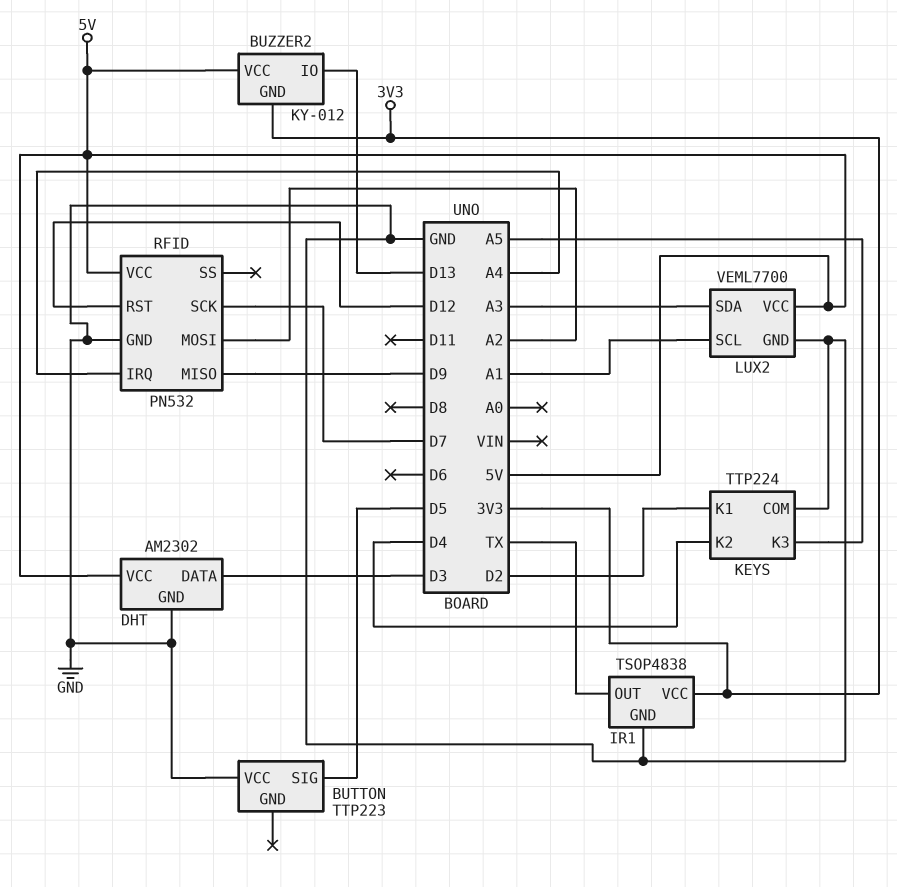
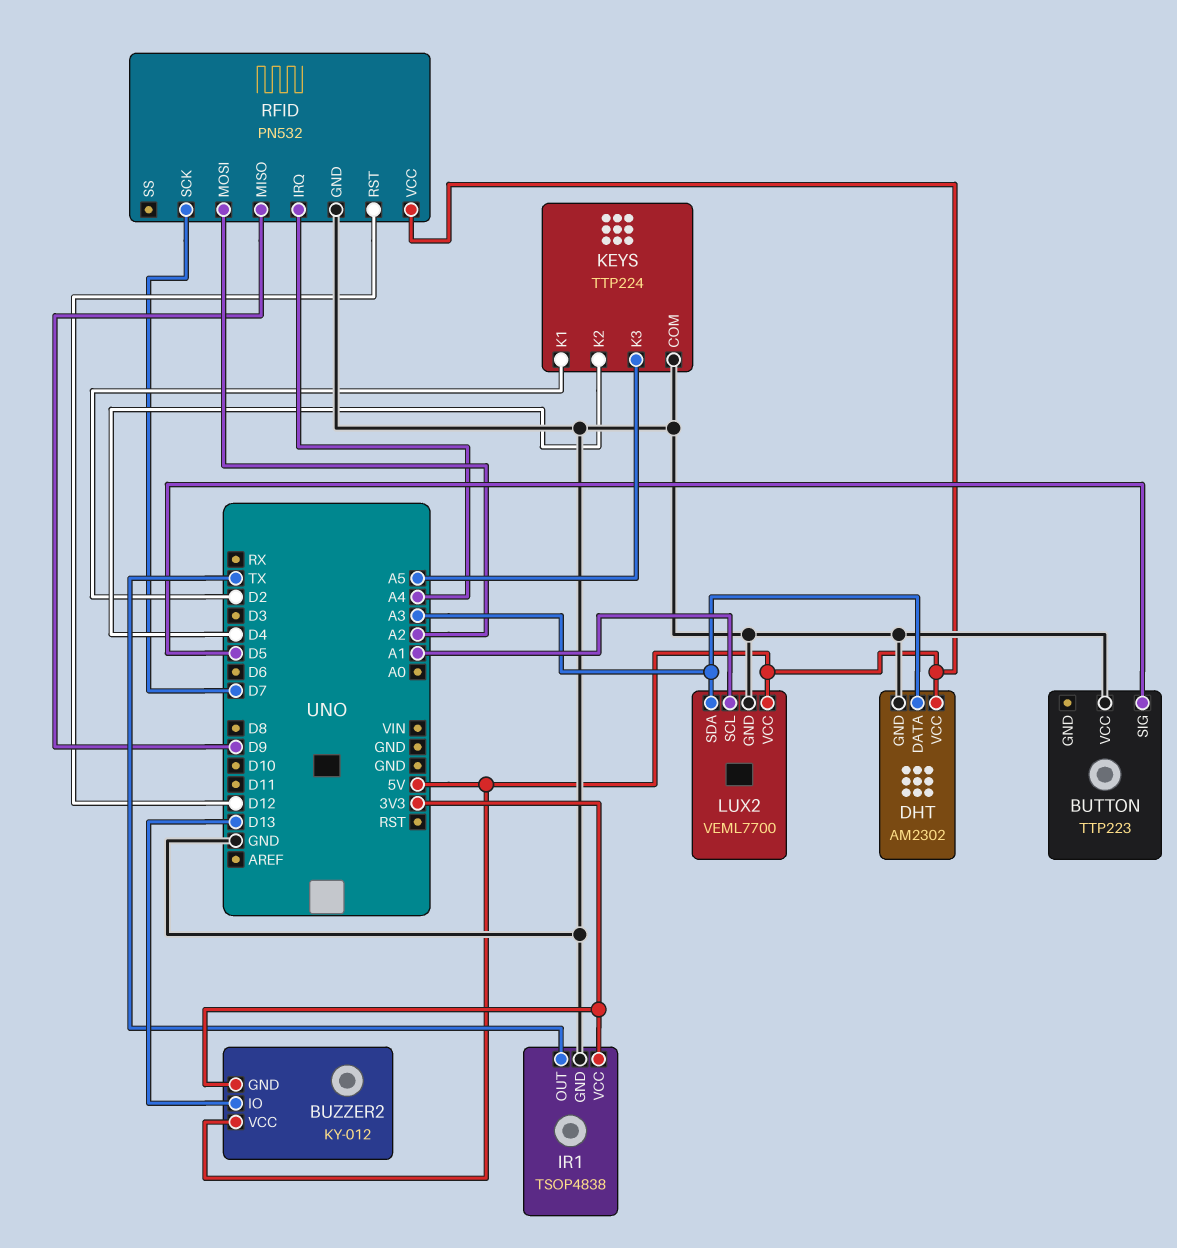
DHT pin DATA: D3 -> A3

